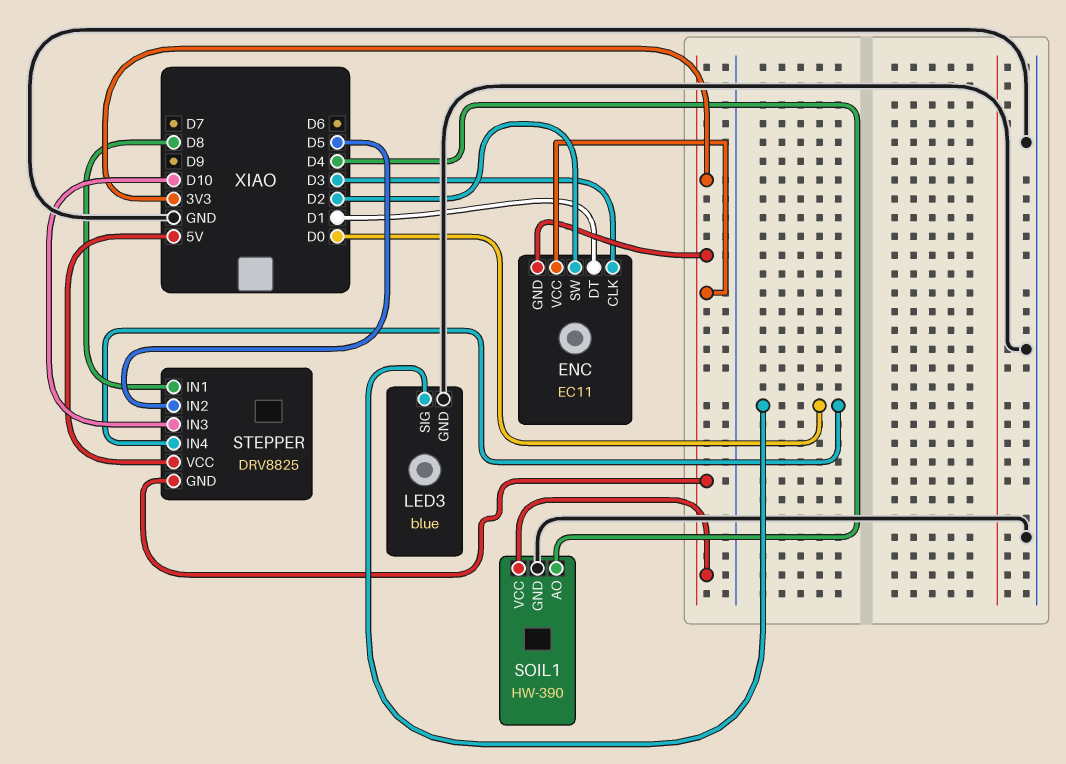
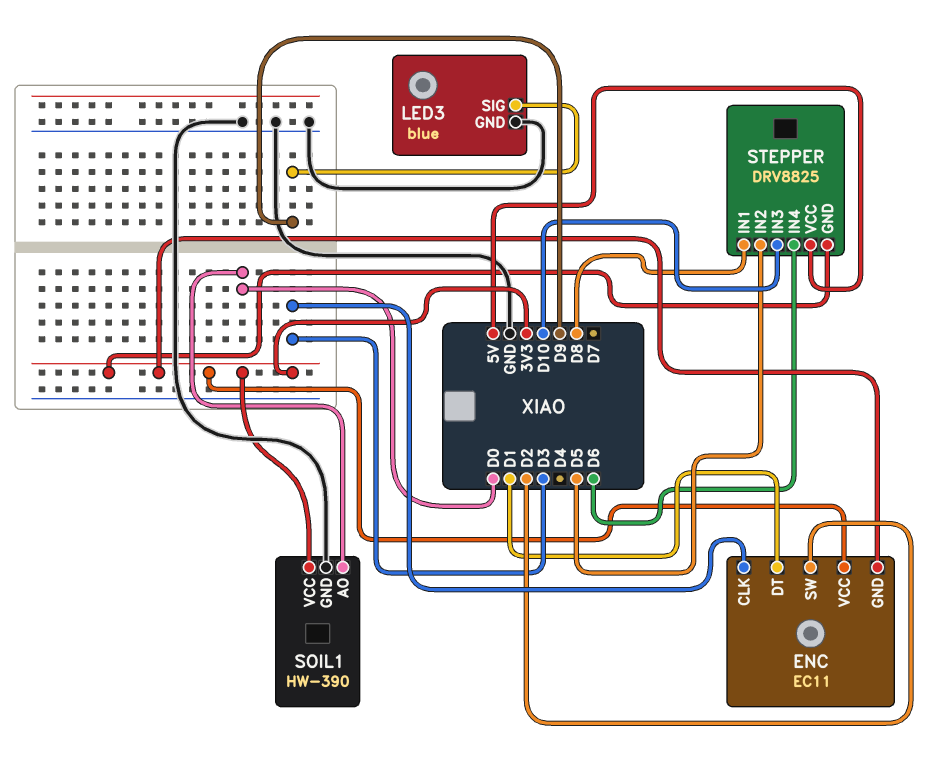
LED3 pin SIG: D0 -> D9
SOIL1 pin AO: D4 -> D0
STEPPER pin IN4: D0 -> D6

